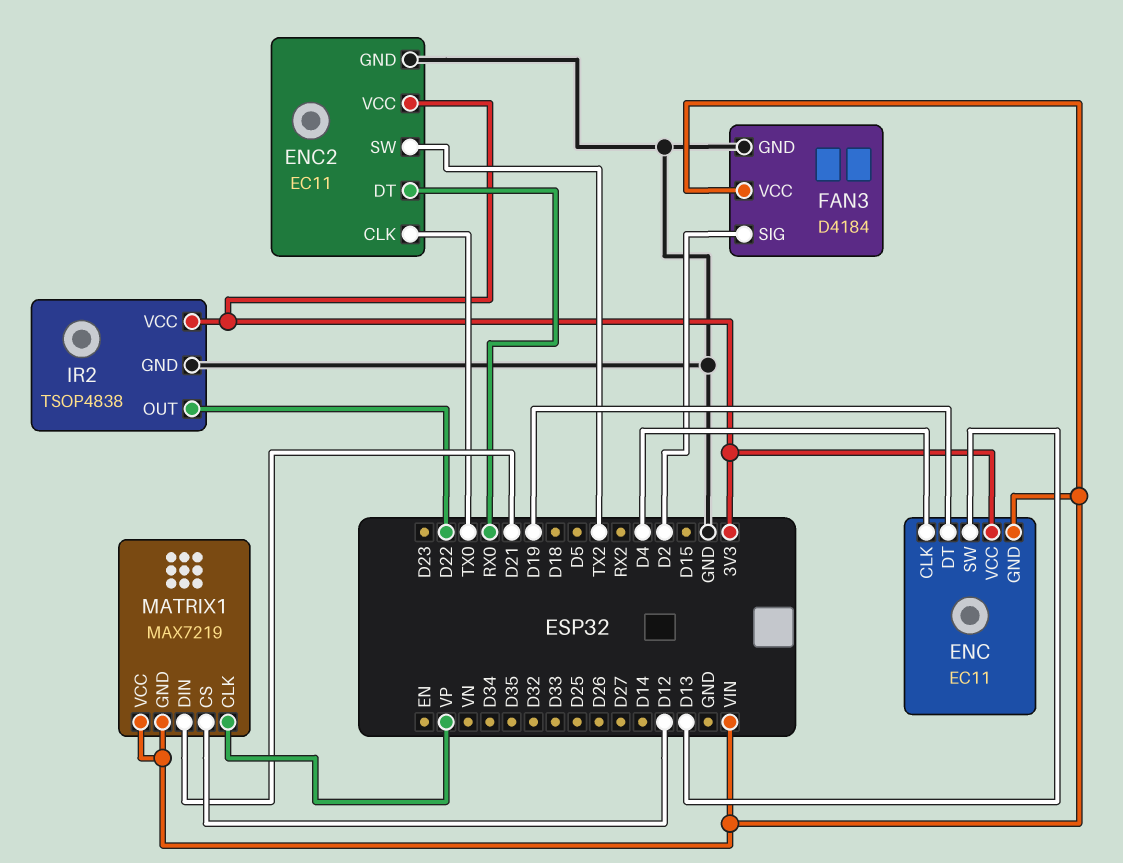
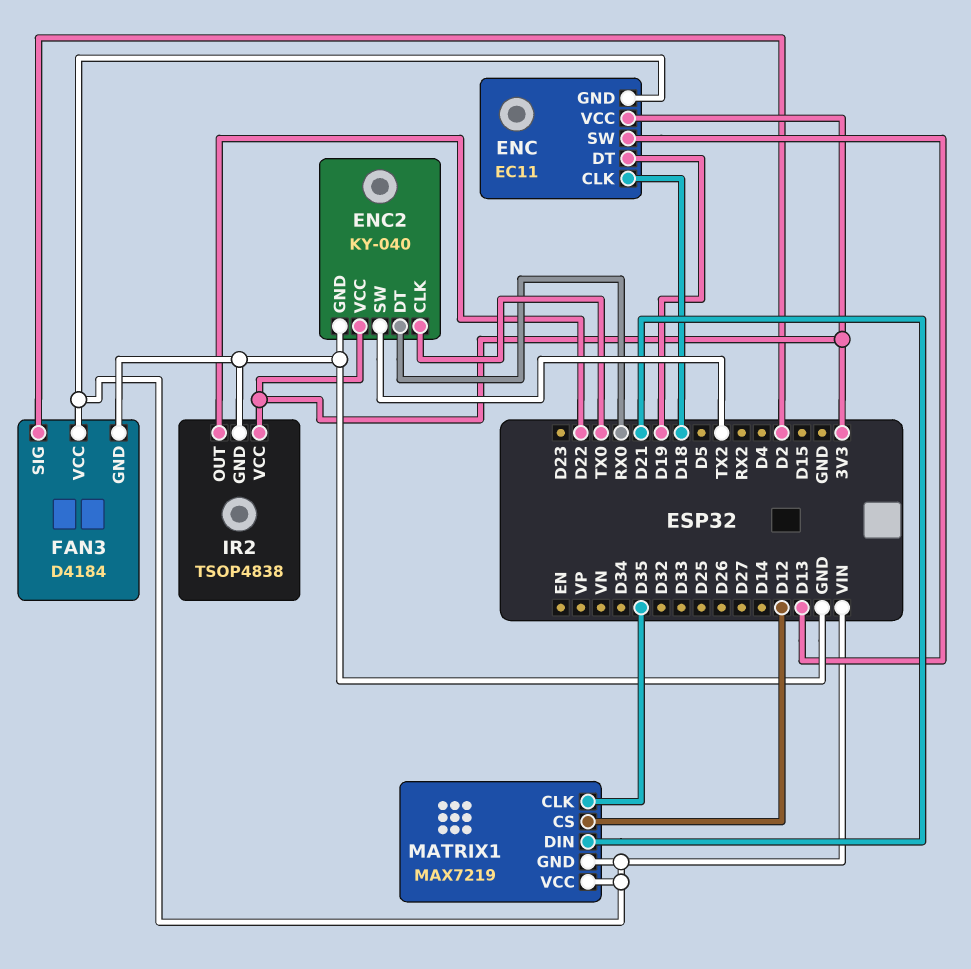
ENC pin CLK: D4 -> D18
ENC2: EC11 -> KY-040
MATRIX1 pin CLK: VP -> D35

